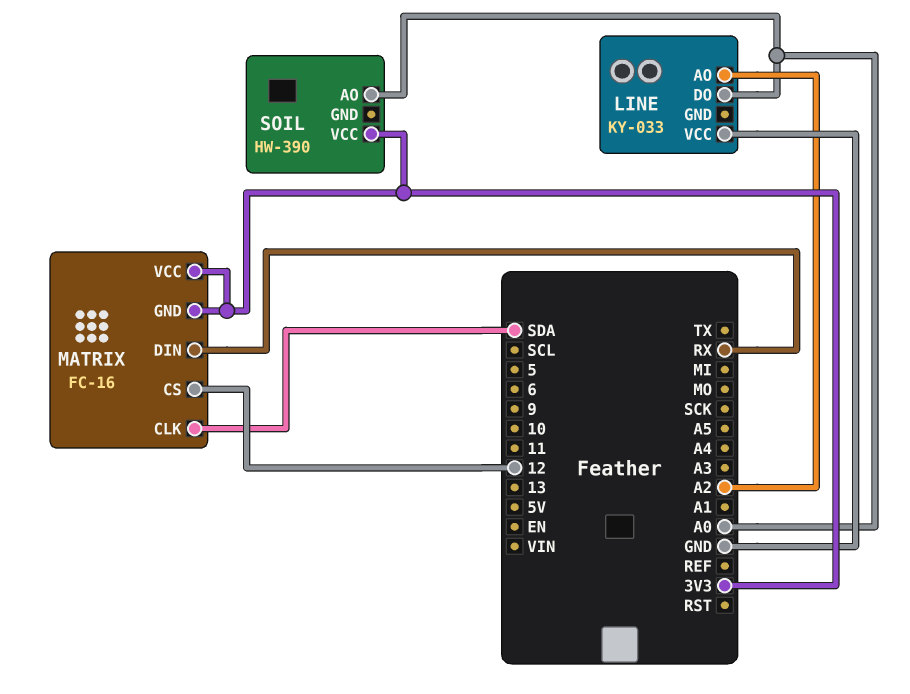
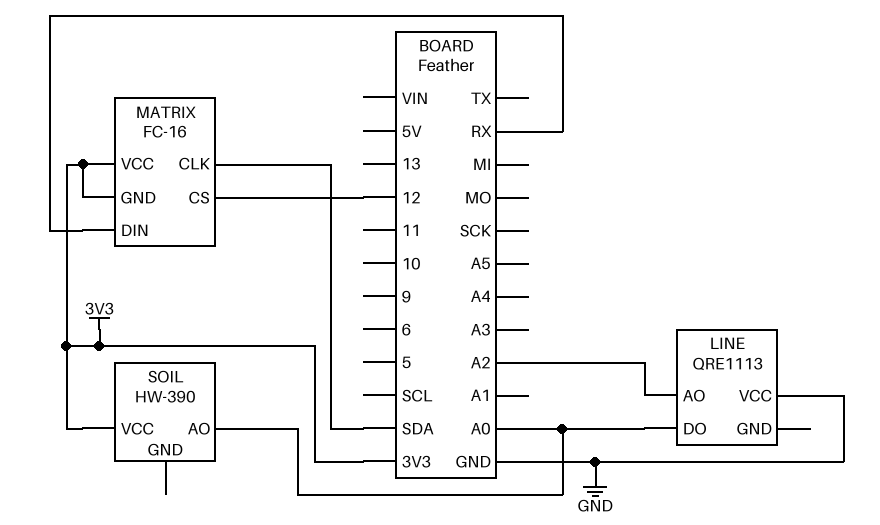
LINE: KY-033 -> QRE1113

